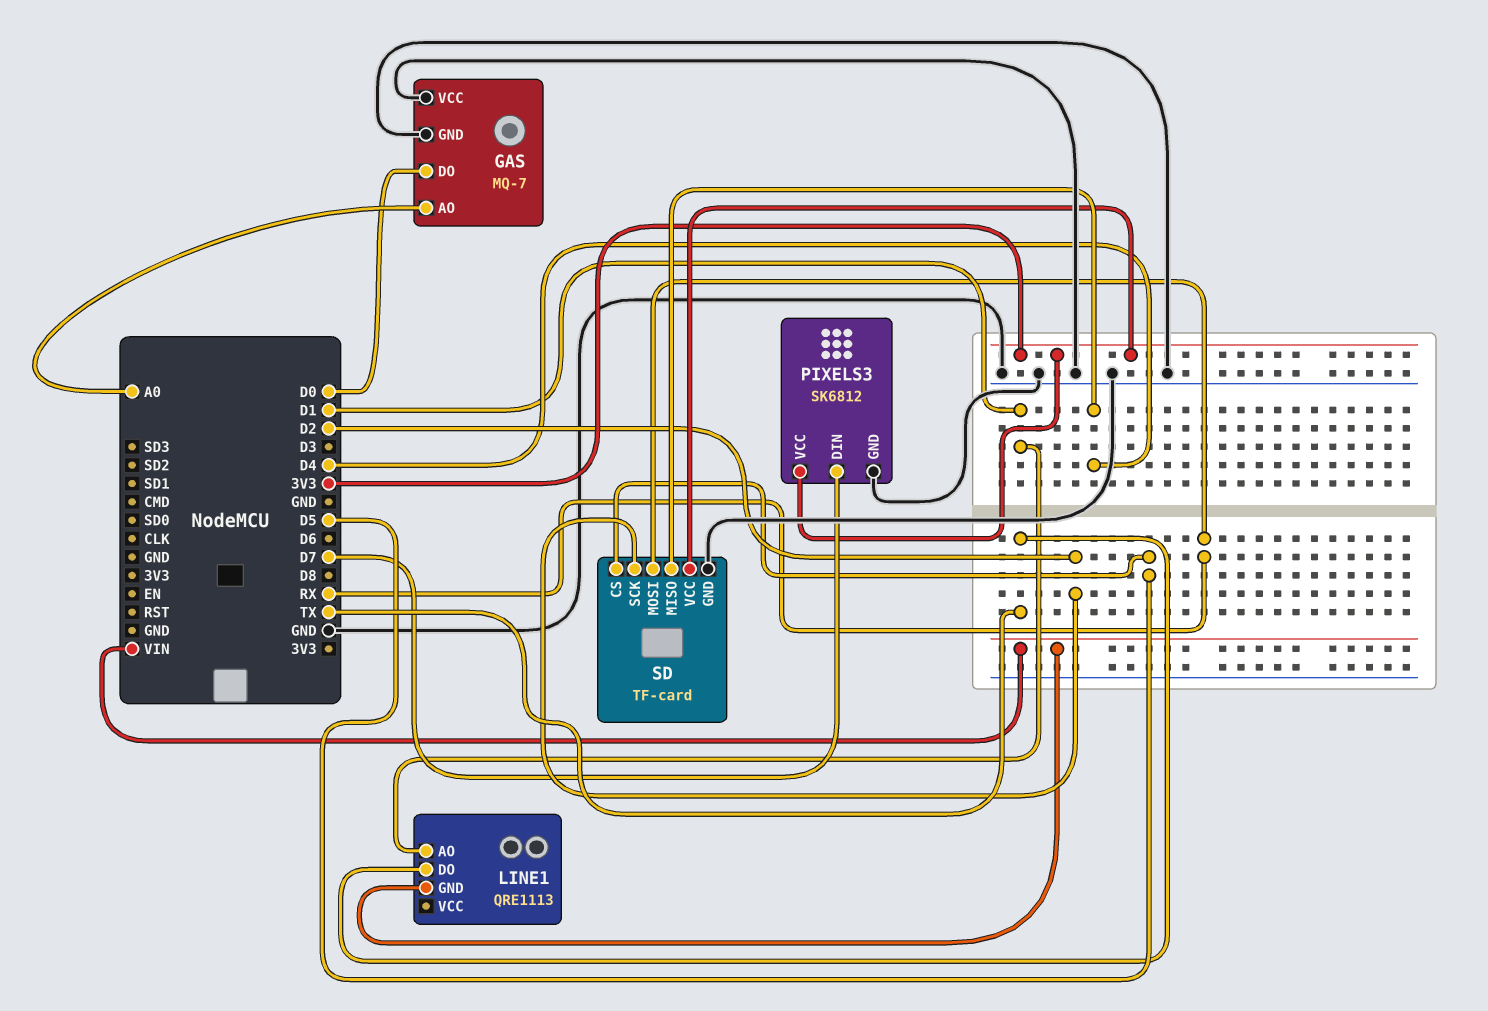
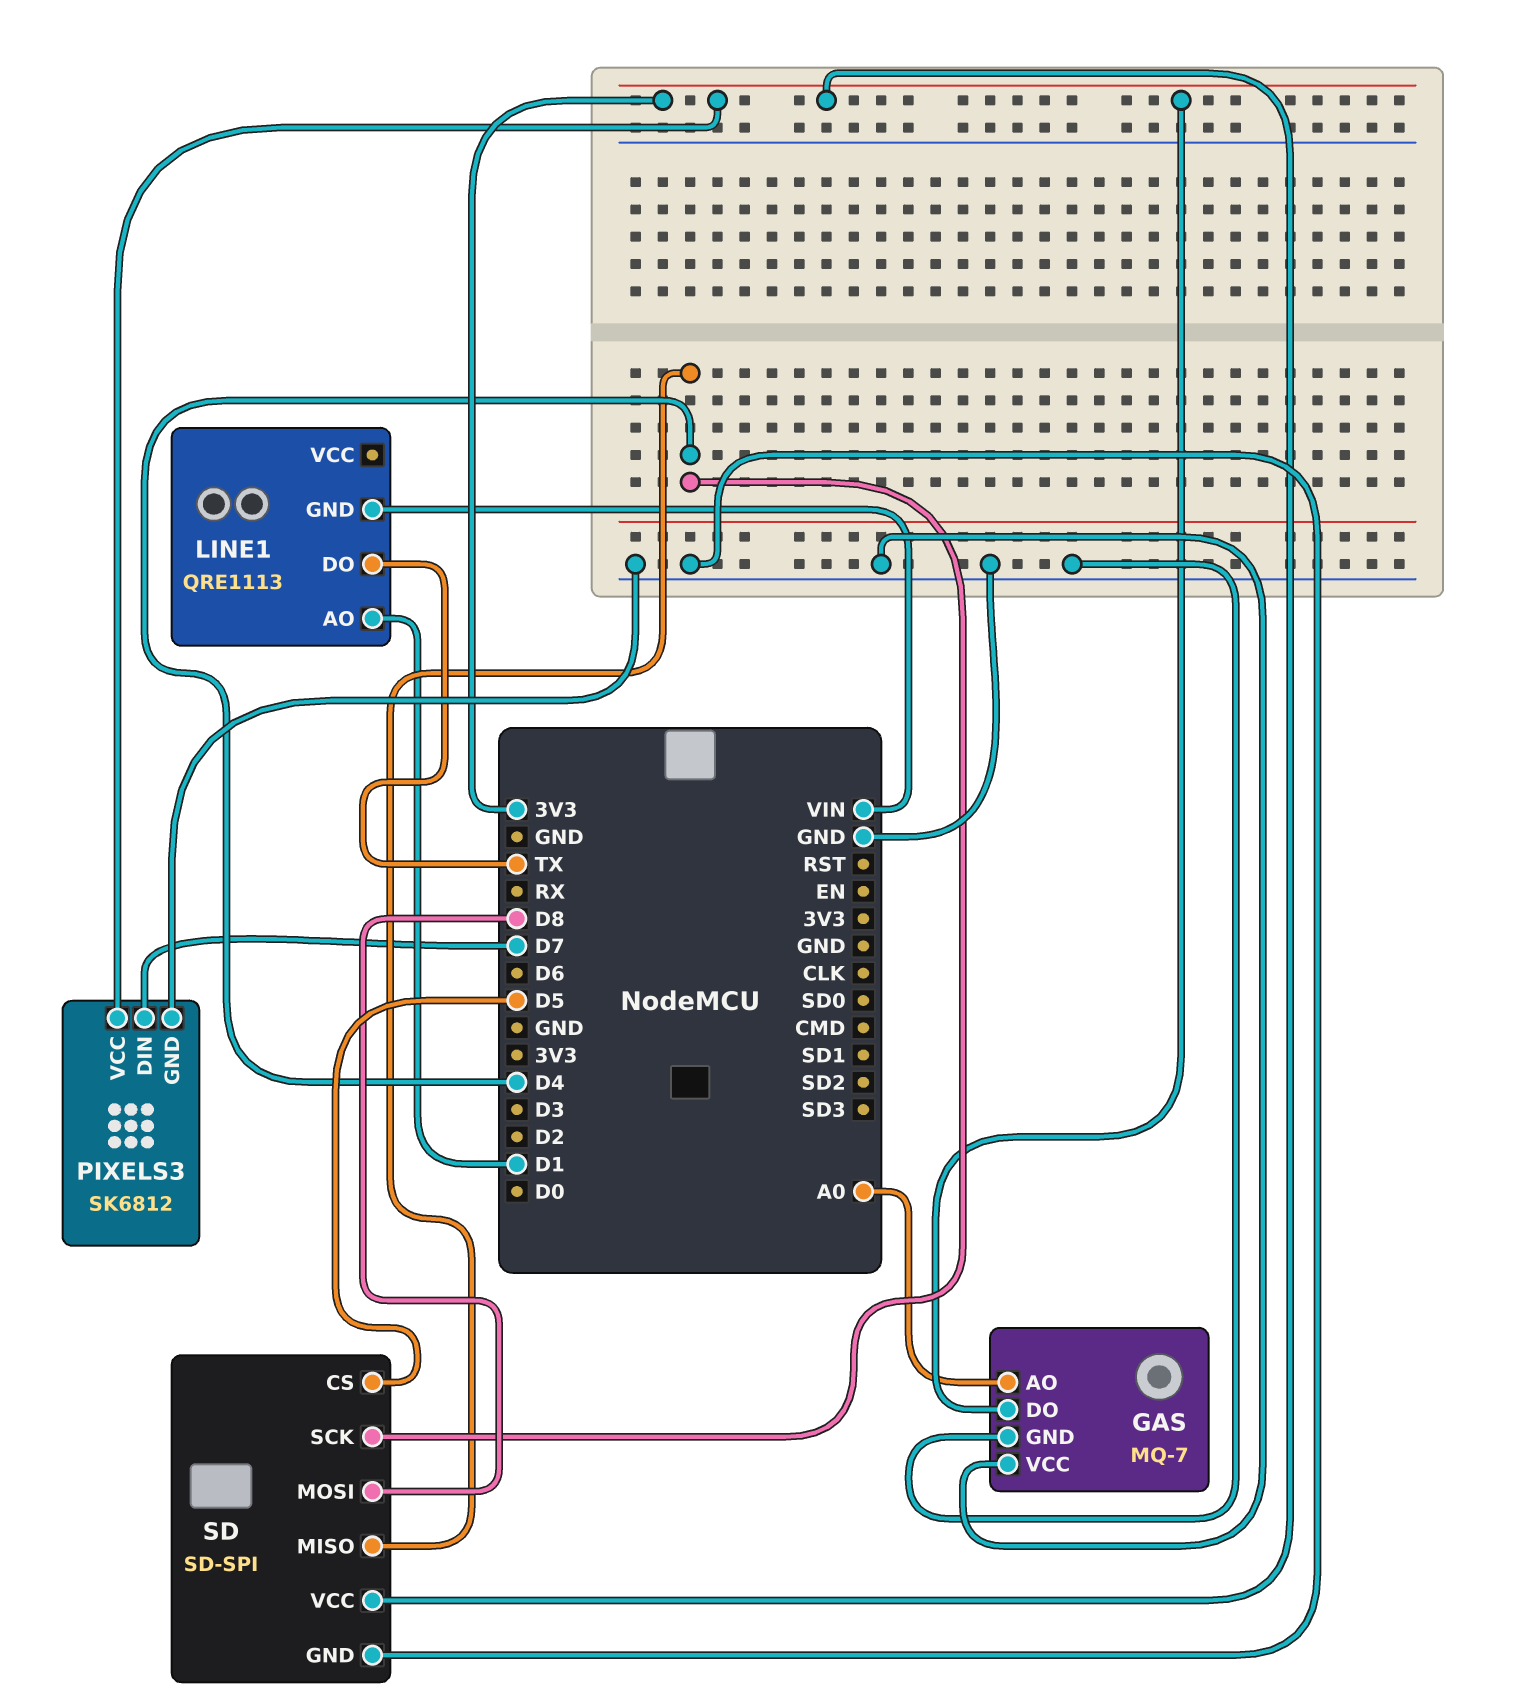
GAS pin DO: D0 -> 3V3
SD: TF-card -> SD-SPI
SD pin MOSI: RX -> D8
SD pin SCK: D2 -> D4

